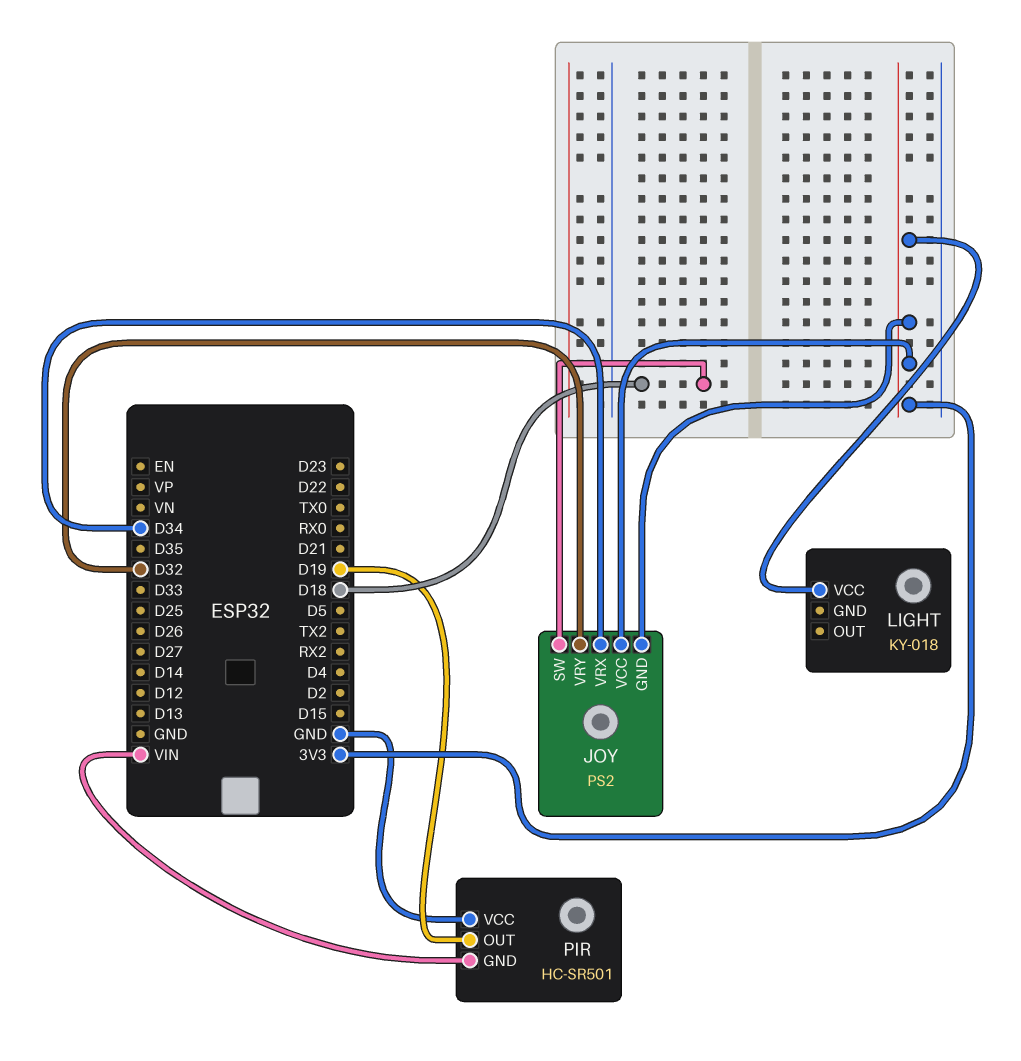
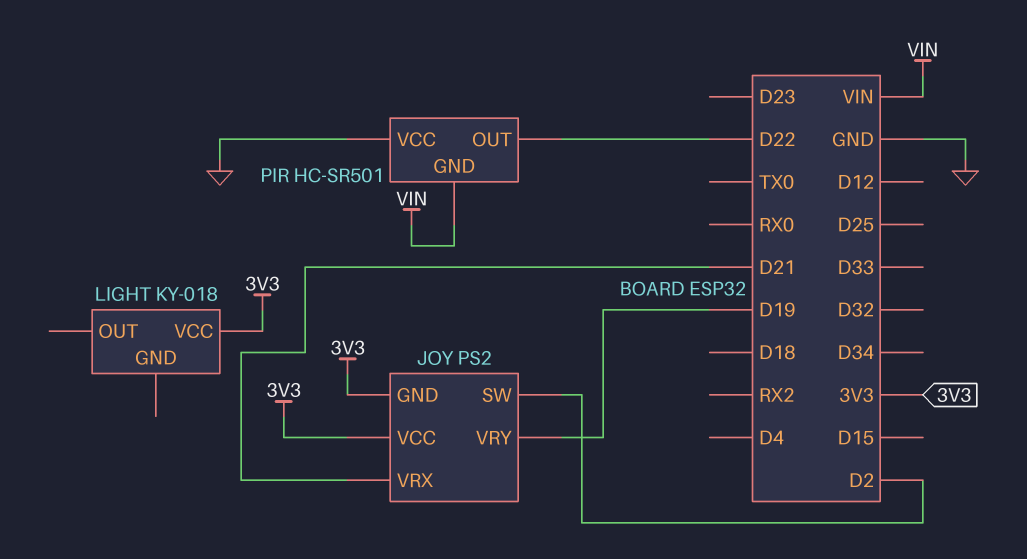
JOY pin SW: D18 -> D2
JOY pin VRX: D34 -> D21
JOY pin VRY: D32 -> D19
PIR pin OUT: D19 -> D22

